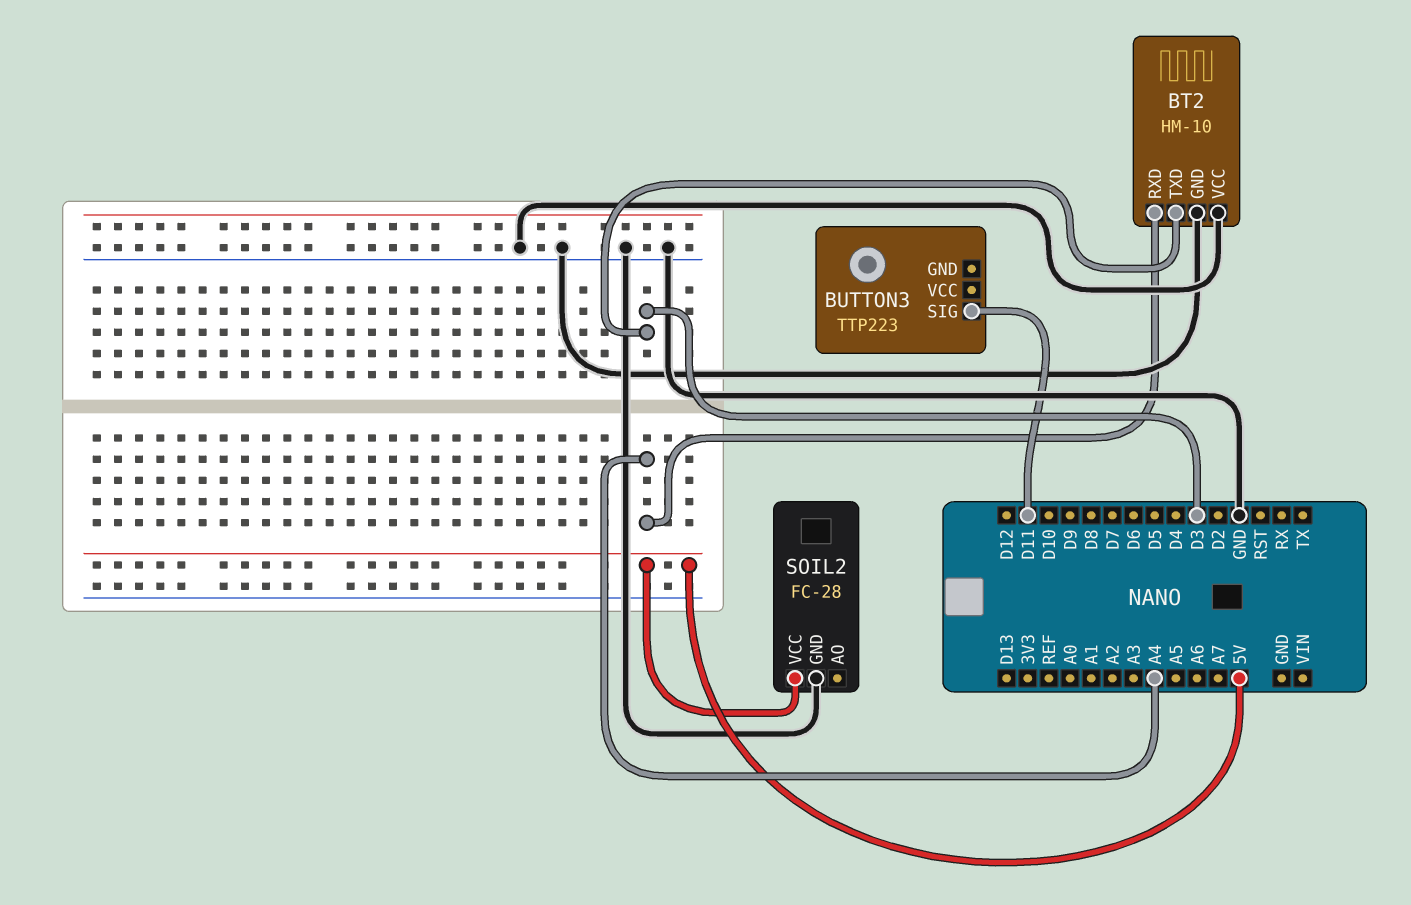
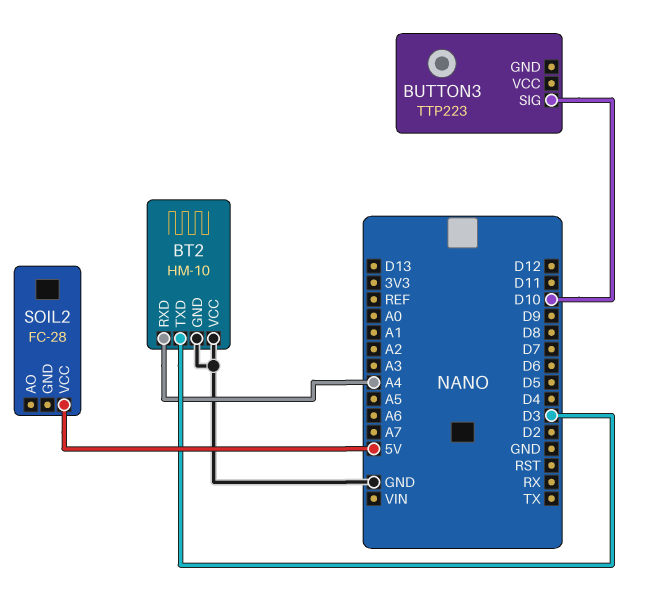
BUTTON3 pin SIG: D11 -> D10
SOIL2 pin GND: GND -> none

